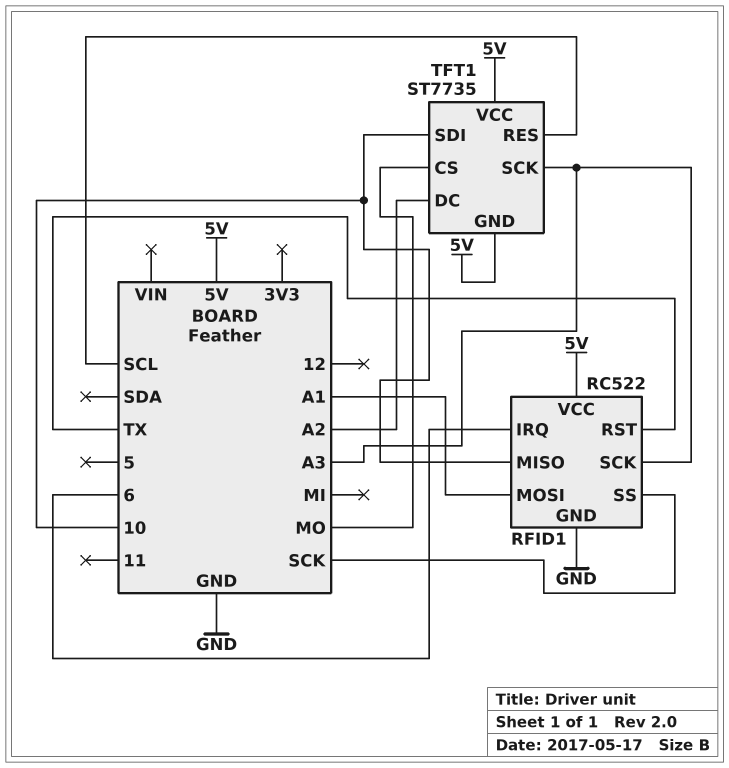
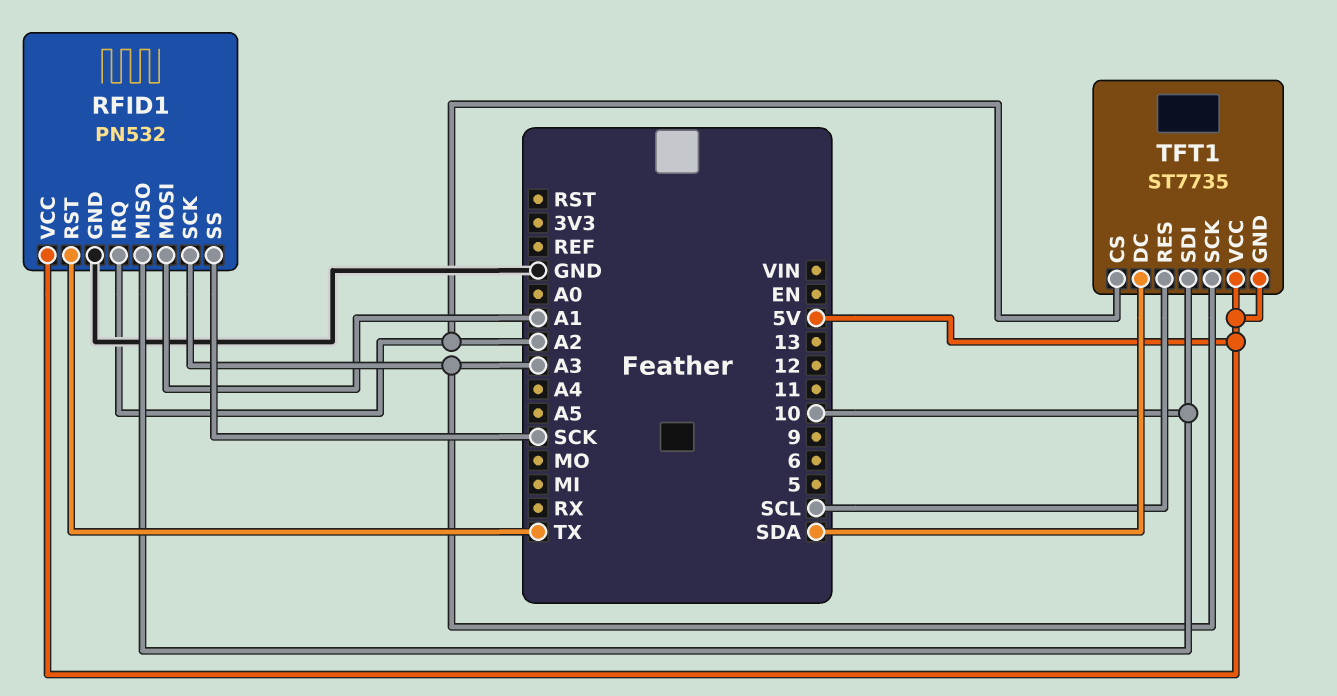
RFID1: RC522 -> PN532
RFID1 pin IRQ: 6 -> A2
TFT1 pin CS: MO -> A2
TFT1 pin DC: A2 -> SDA

